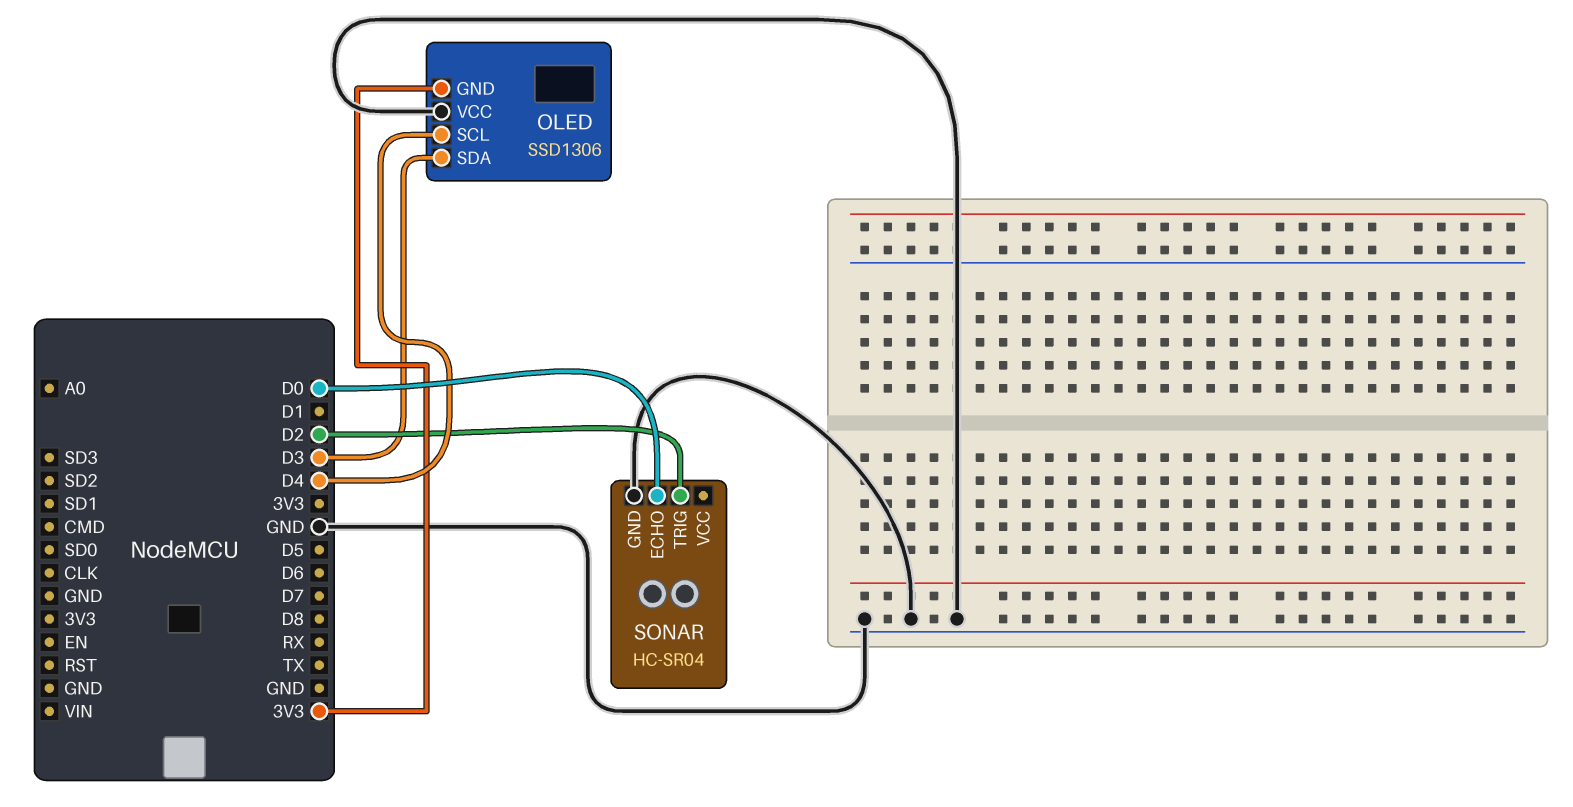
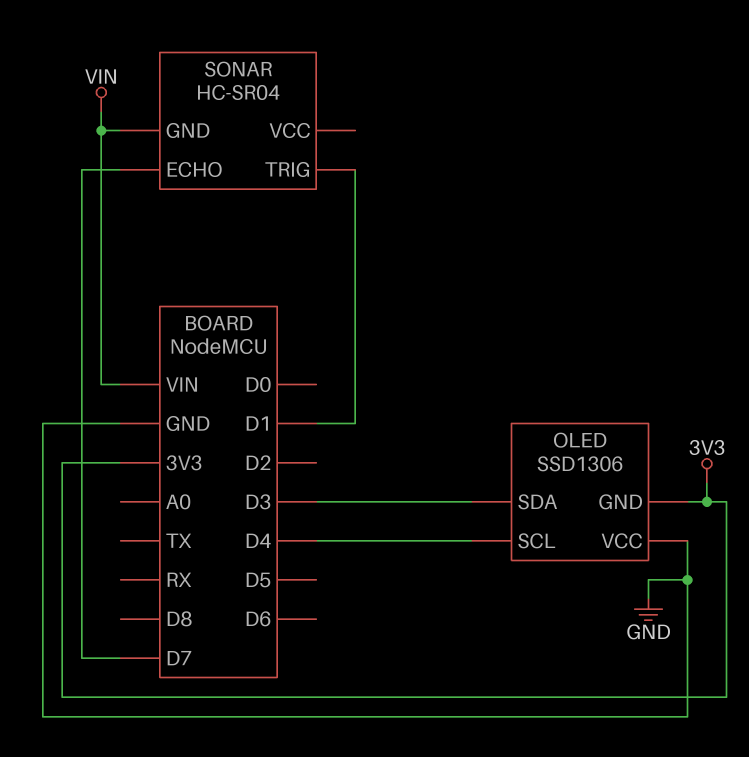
SONAR pin ECHO: D0 -> D7
SONAR pin GND: GND -> VIN
SONAR pin TRIG: D2 -> D1

